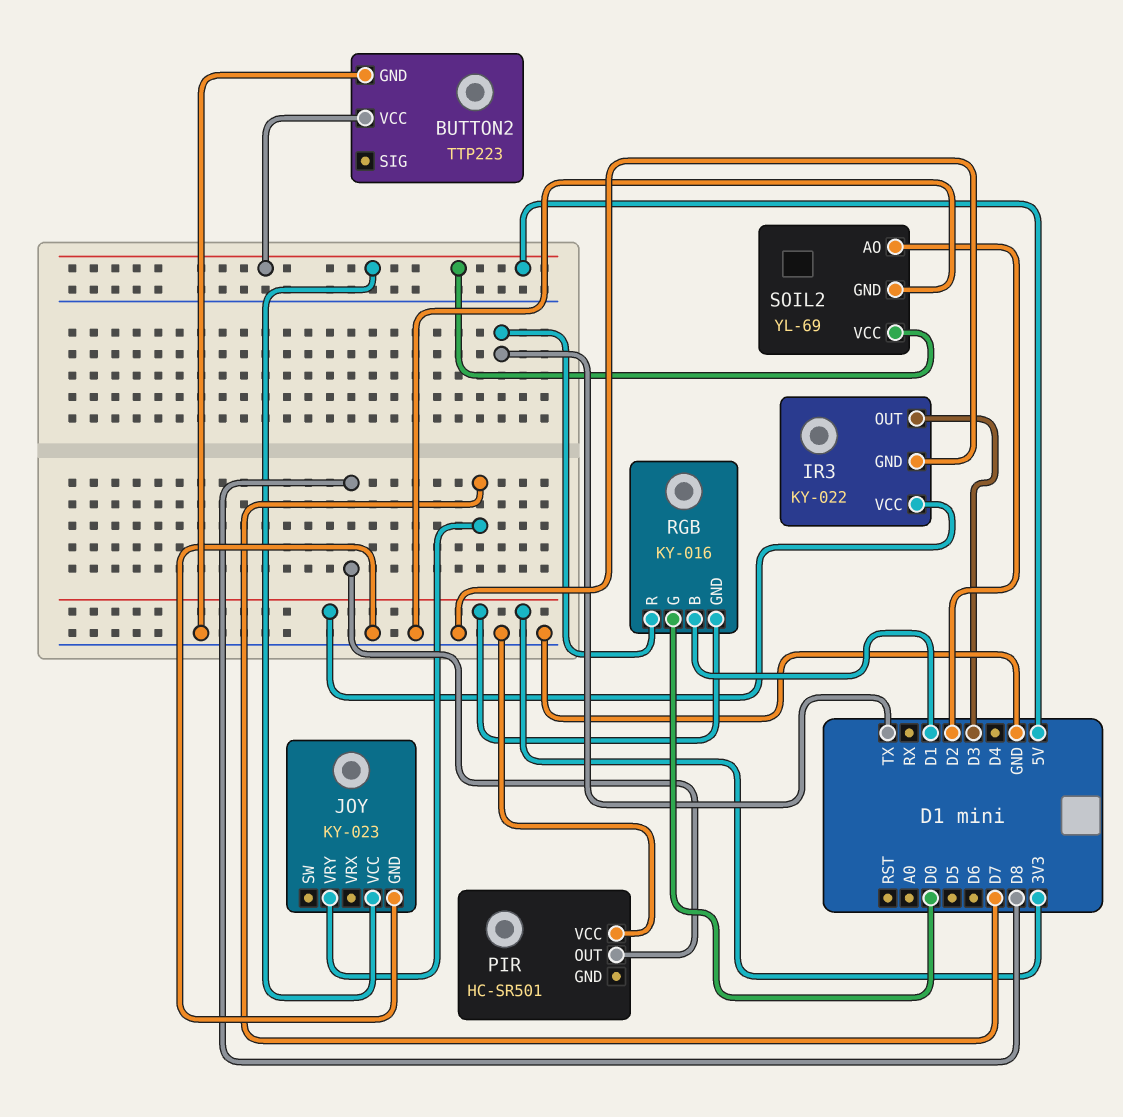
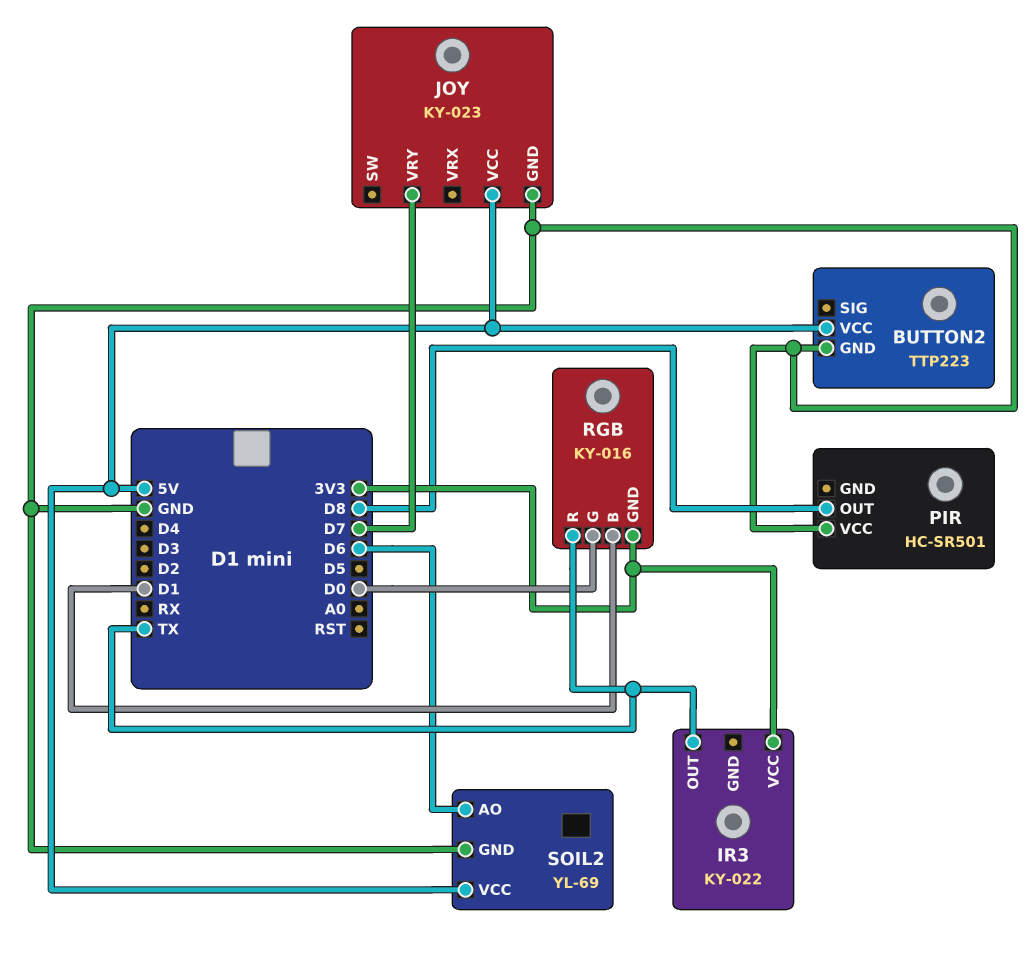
IR3 pin GND: GND -> none
IR3 pin OUT: D3 -> TX
SOIL2 pin AO: D2 -> D6

